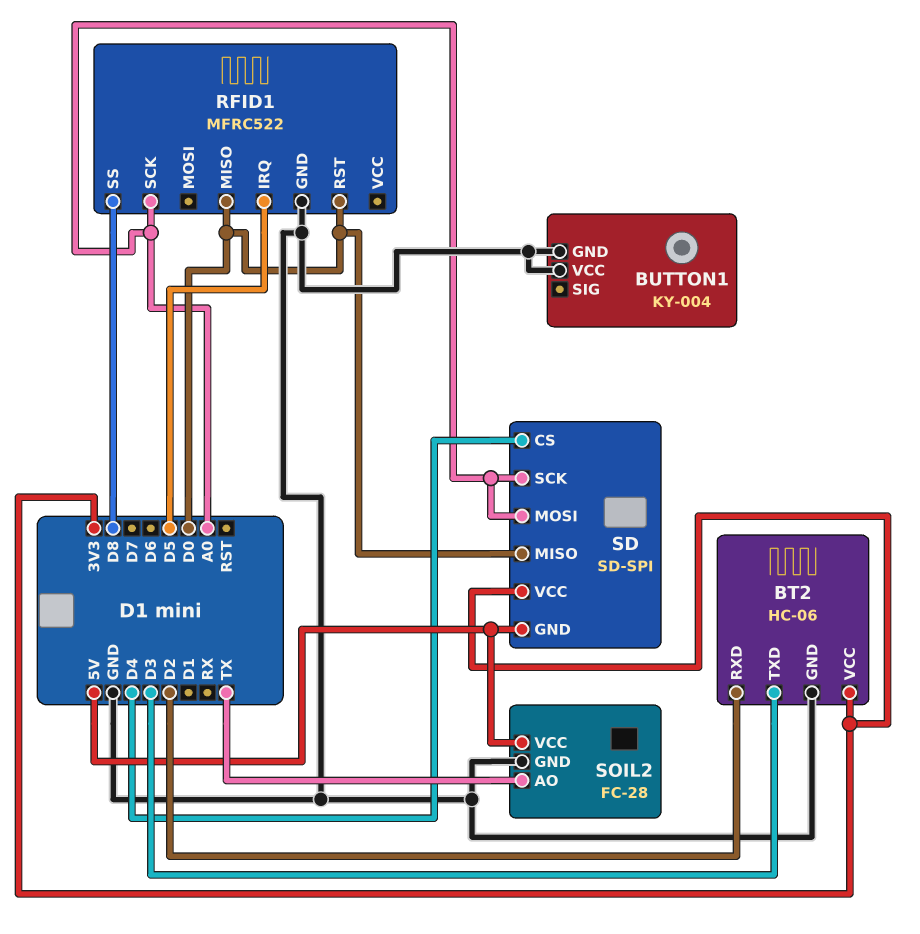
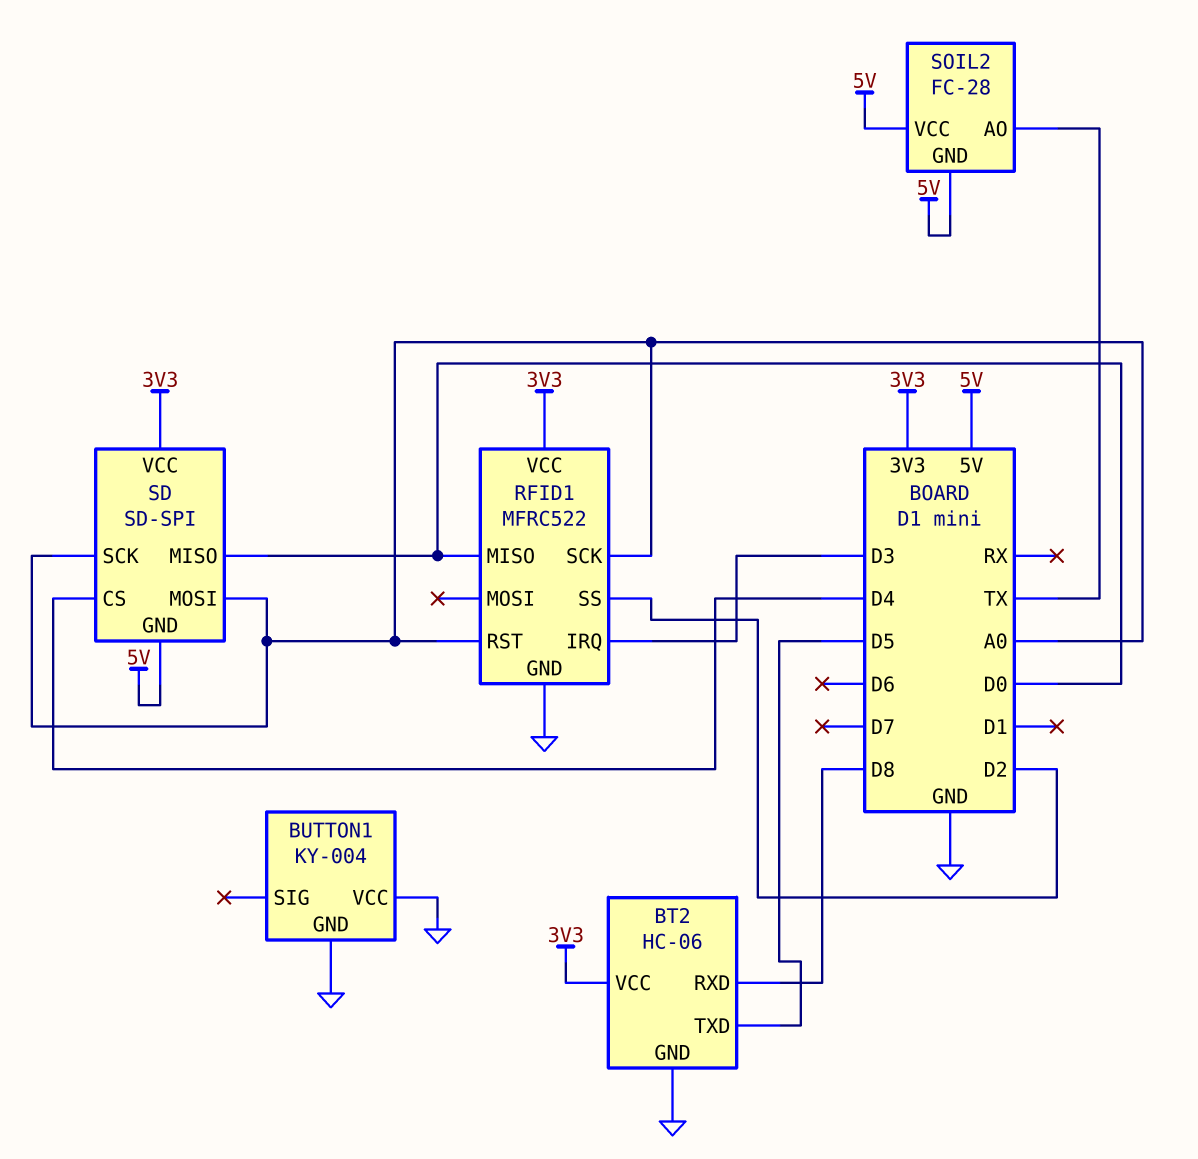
BT2 pin RXD: D2 -> D8
BT2 pin TXD: D3 -> D5
RFID1 pin IRQ: D5 -> D3
RFID1 pin RST: D0 -> A0
RFID1 pin SS: D8 -> D2
RFID1 pin VCC: none -> 3V3
SOIL2 pin GND: GND -> 5V

